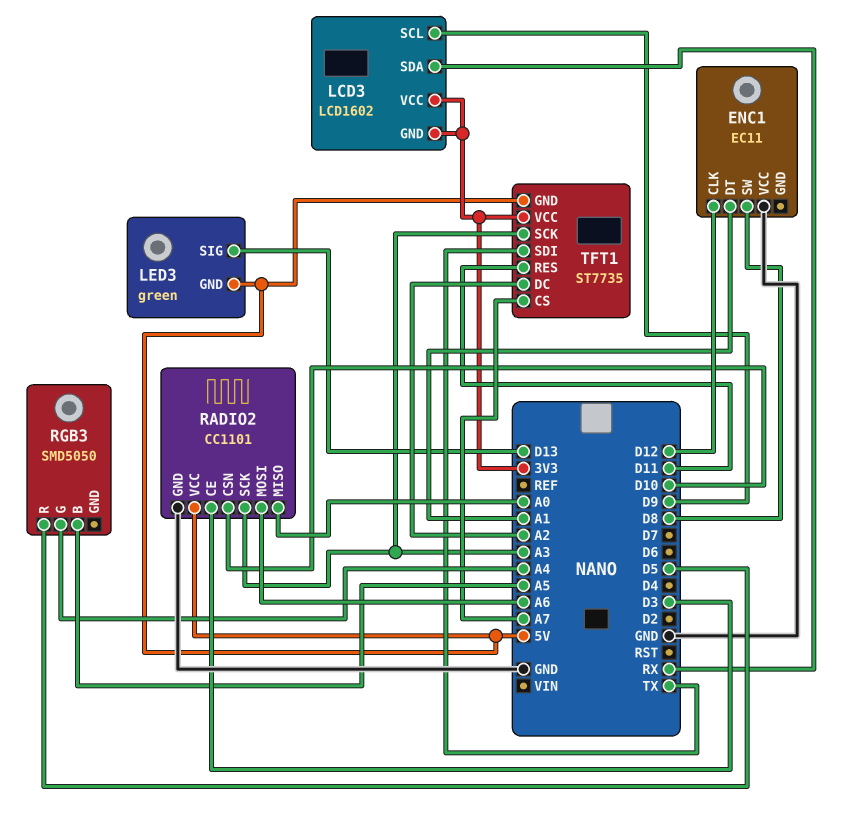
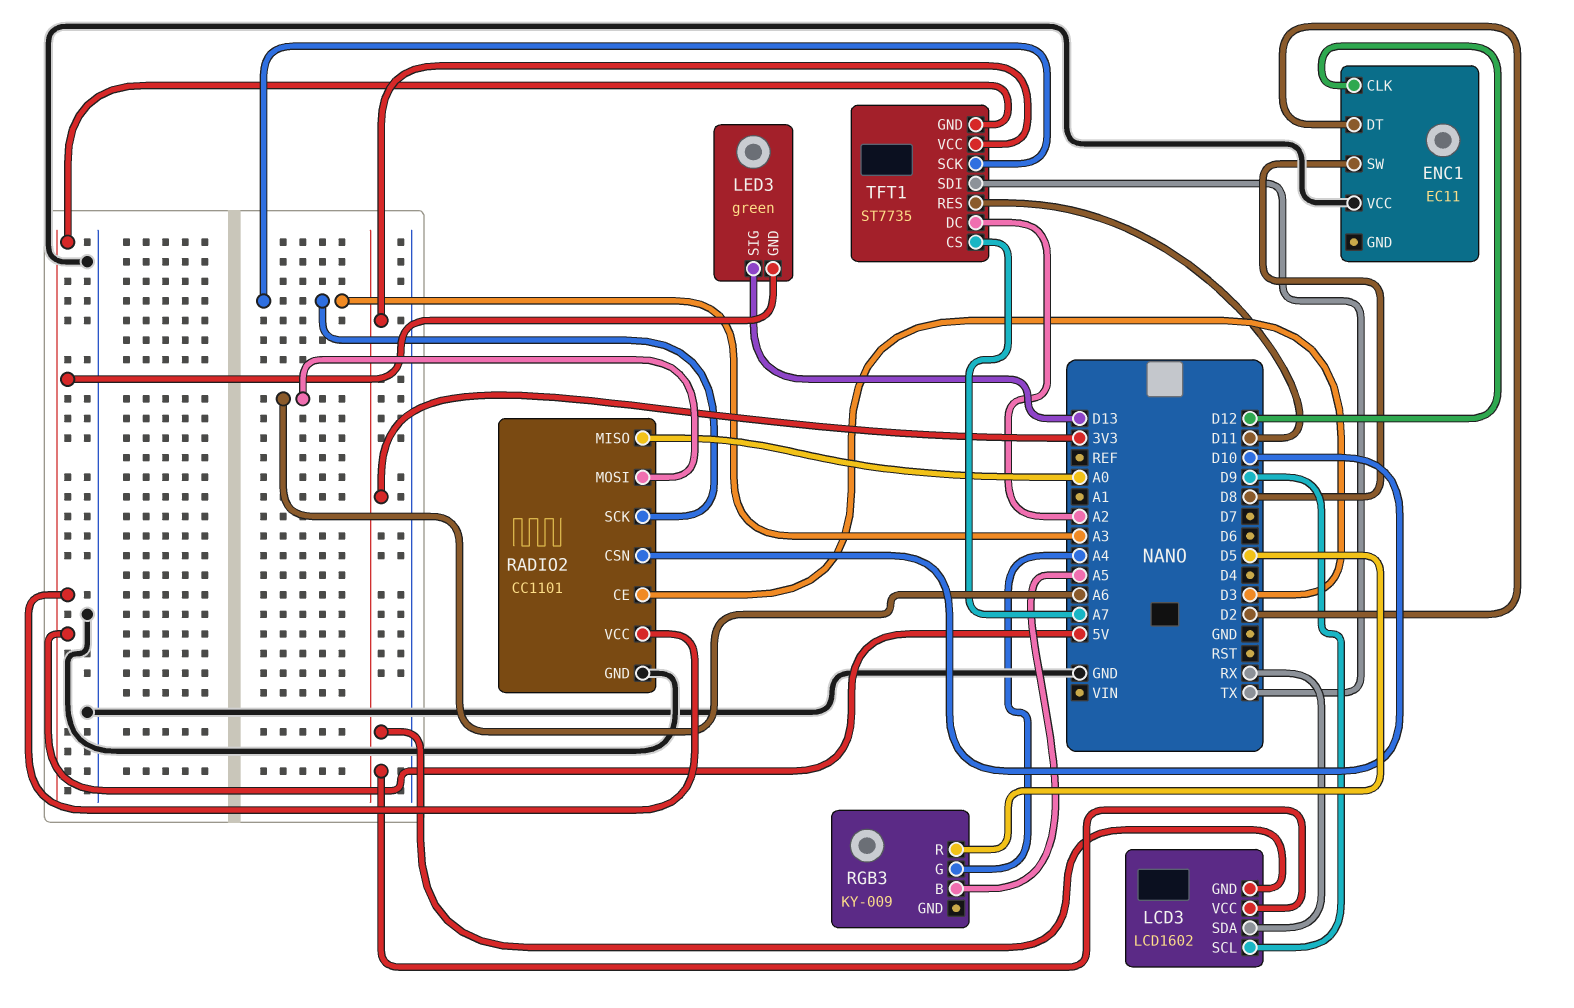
ENC1 pin DT: A1 -> D2
RGB3: SMD5050 -> KY-009

